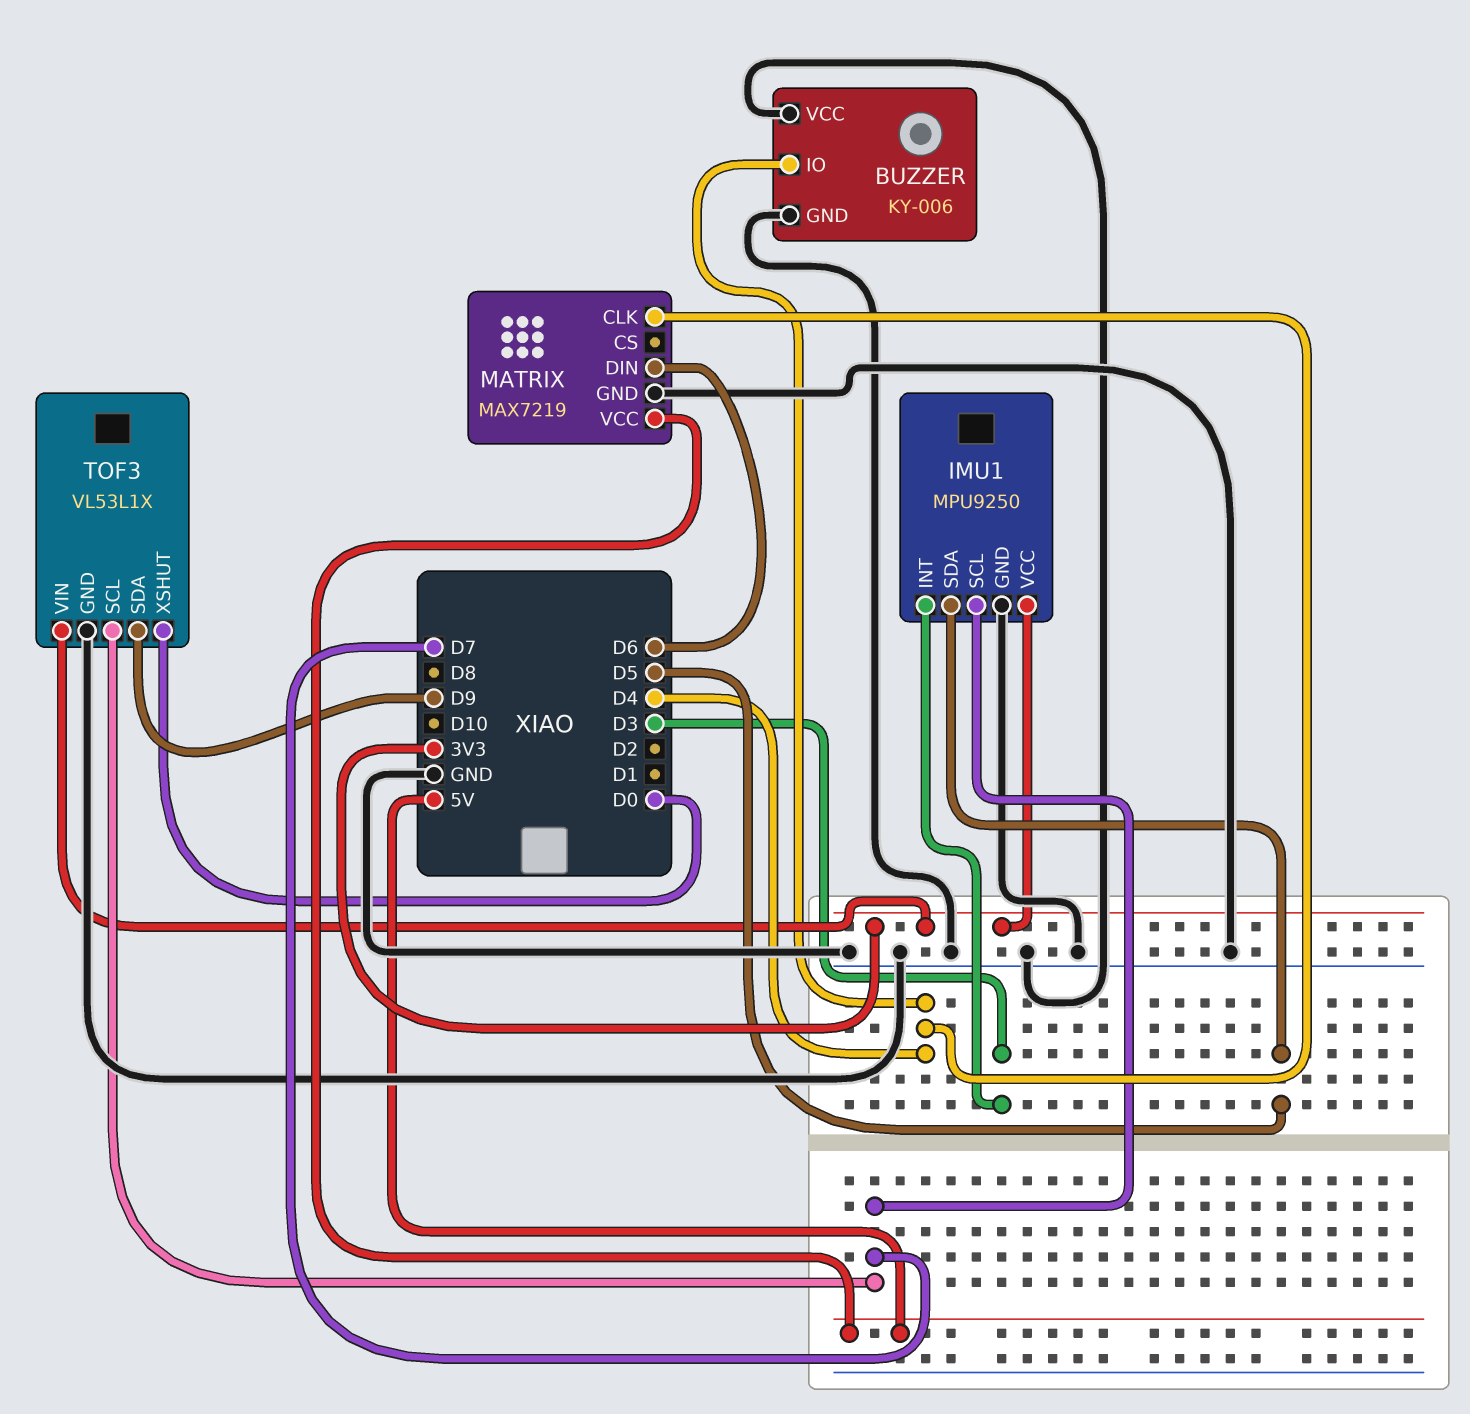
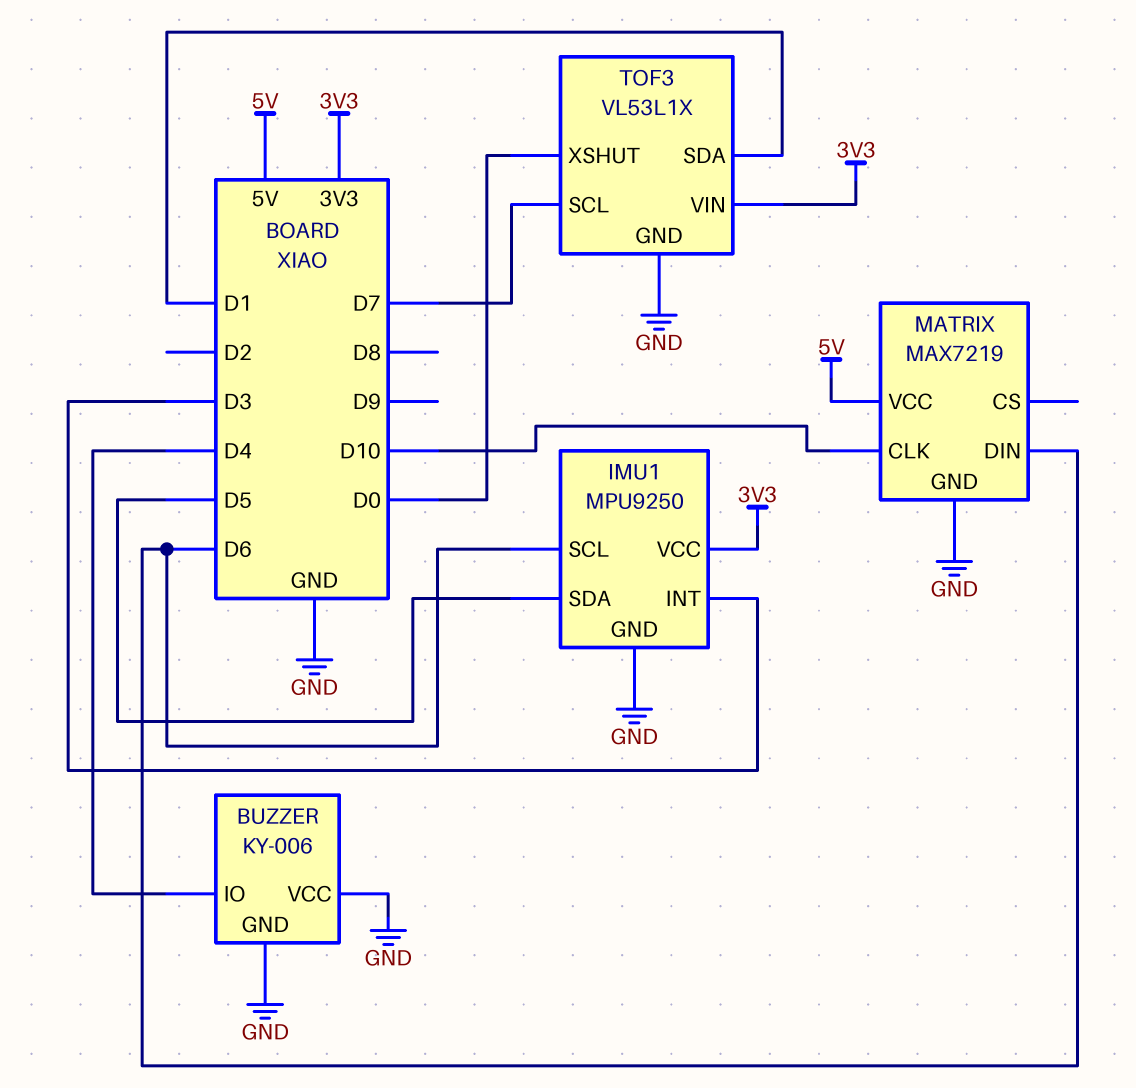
IMU1 pin SCL: D7 -> D6
MATRIX pin CLK: D4 -> D10
TOF3 pin SDA: D9 -> D1

